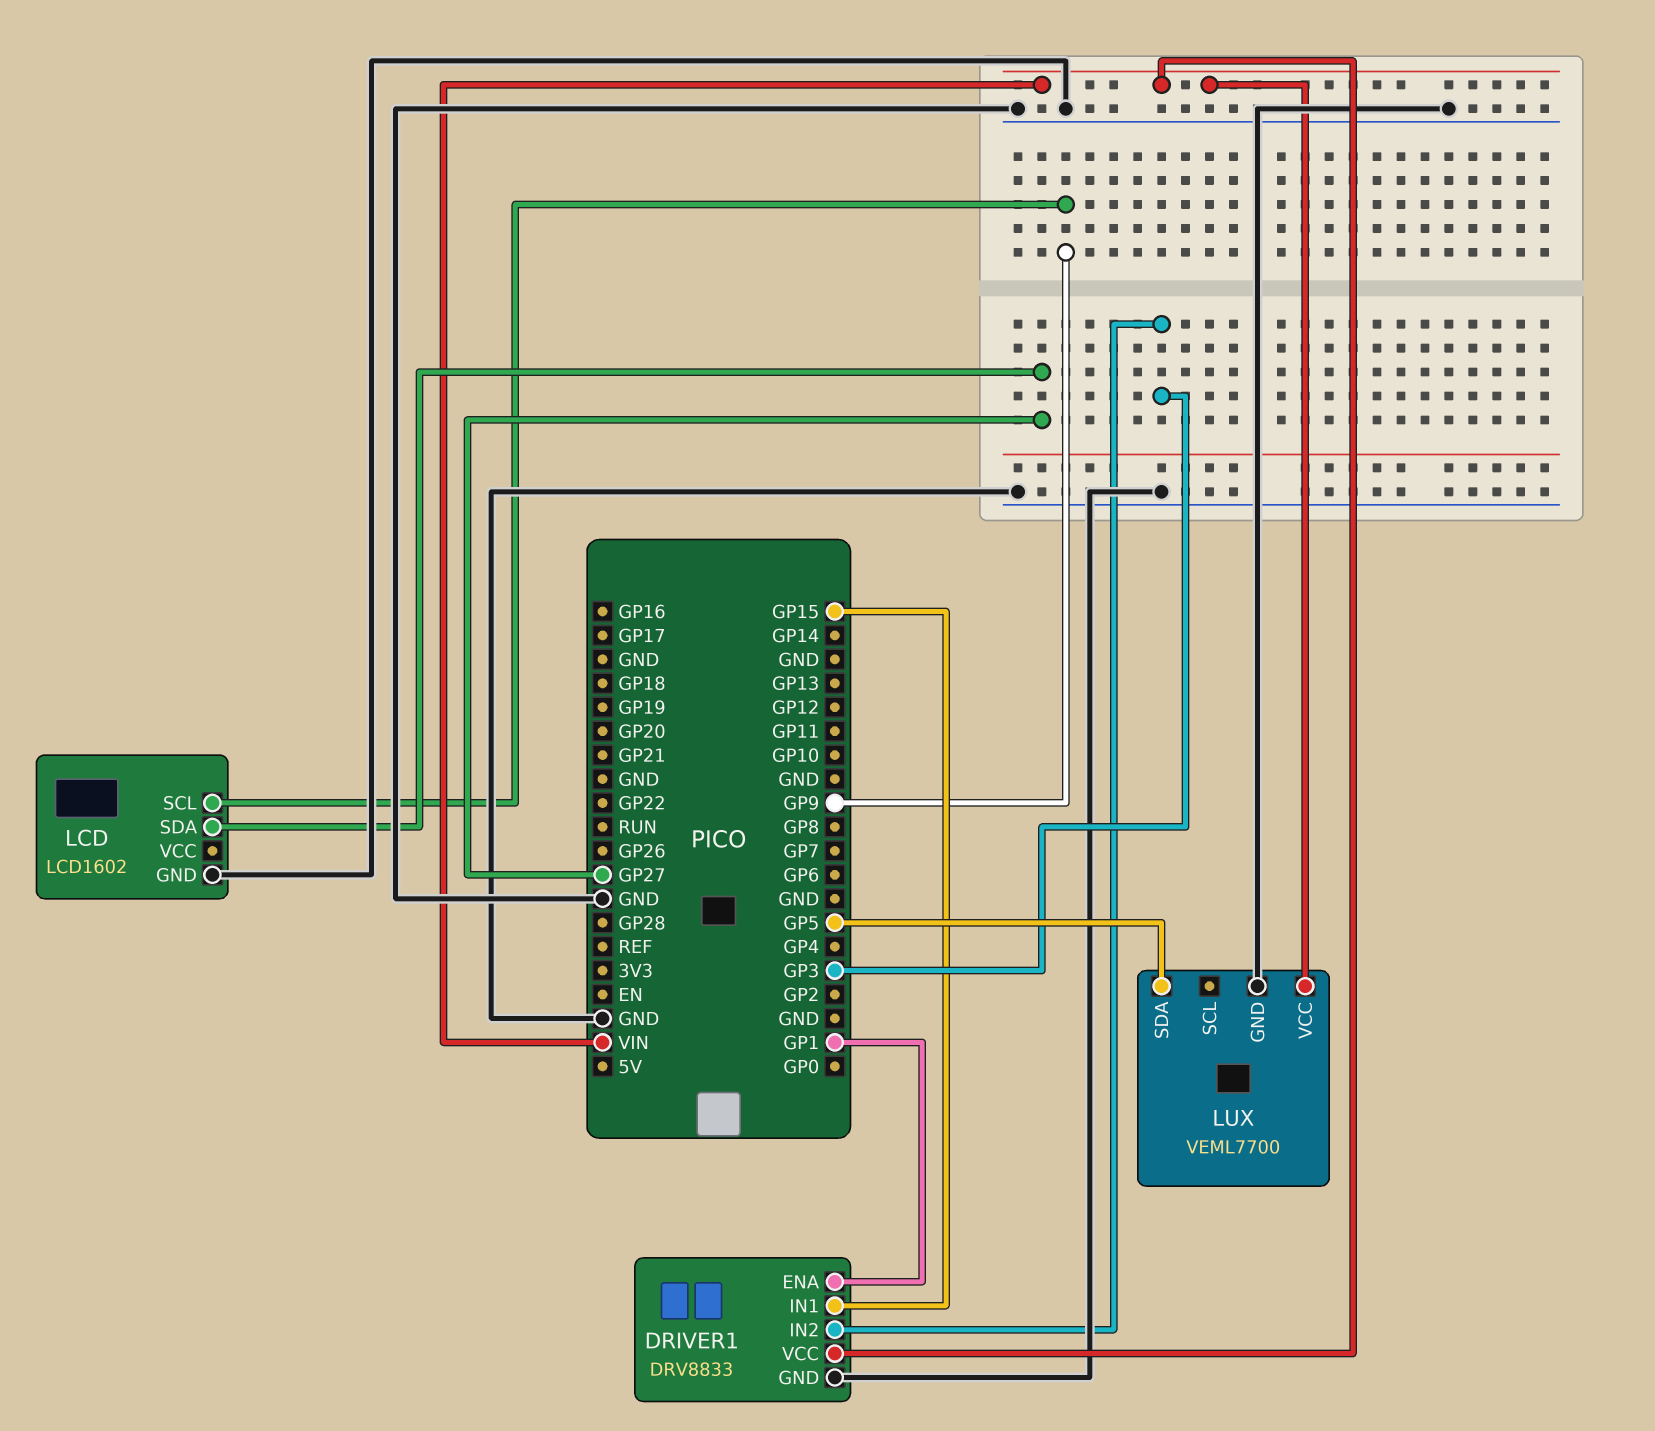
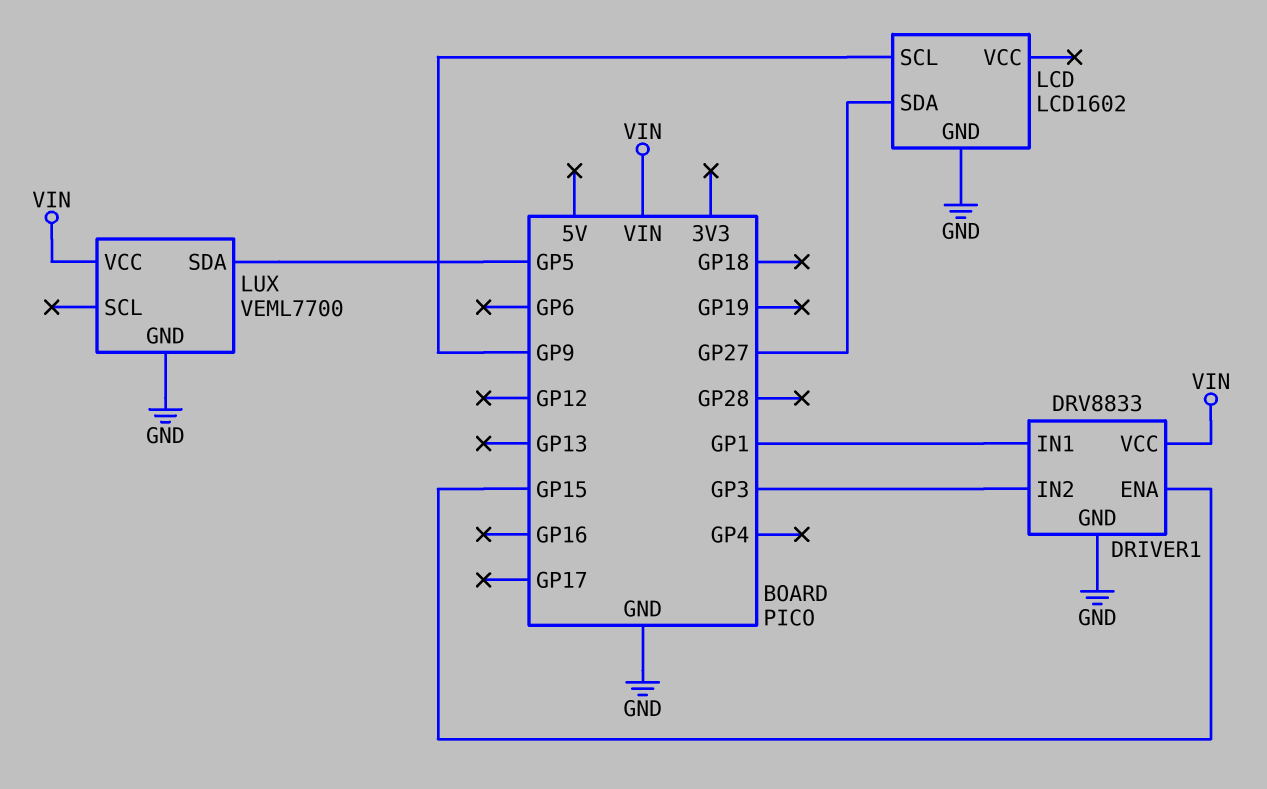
DRIVER1 pin ENA: GP1 -> GP15
DRIVER1 pin IN1: GP15 -> GP1

